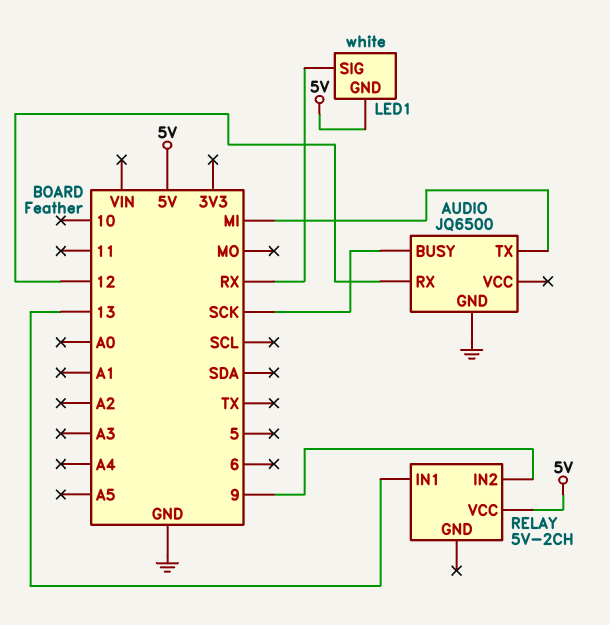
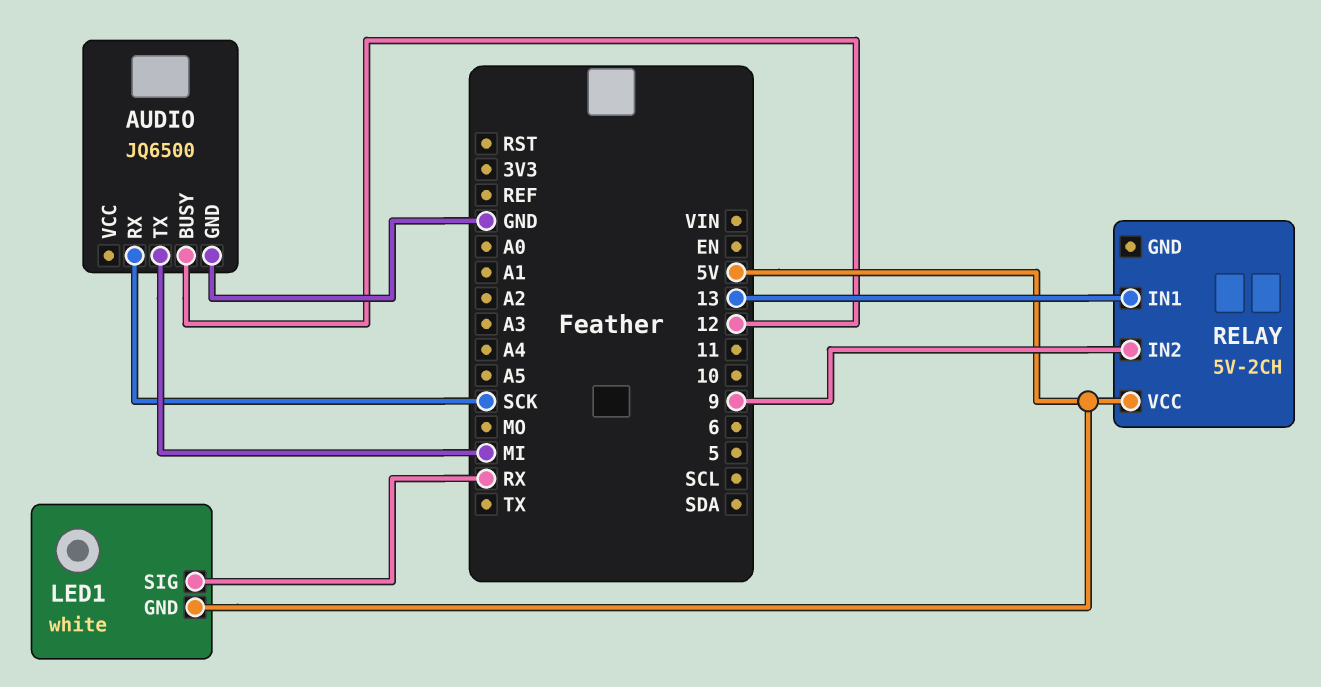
AUDIO pin BUSY: SCK -> 12
AUDIO pin RX: 12 -> SCK

